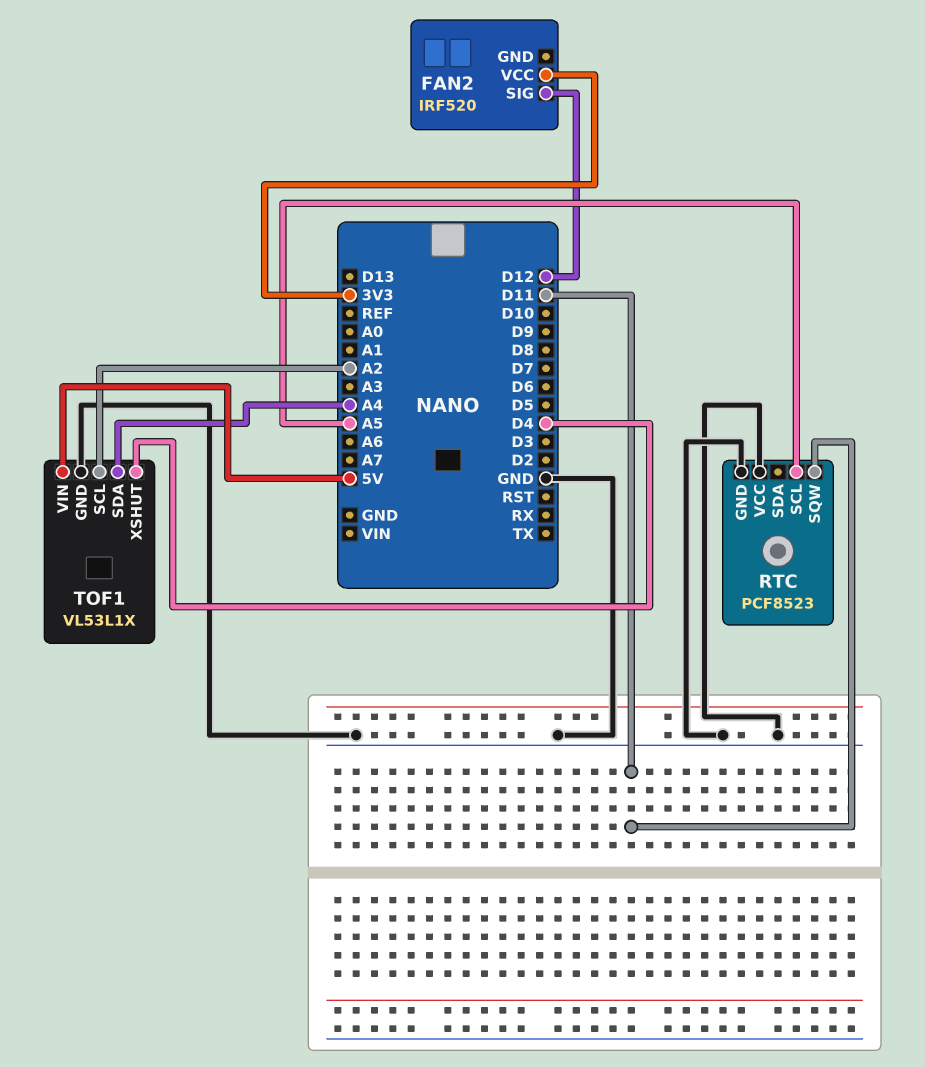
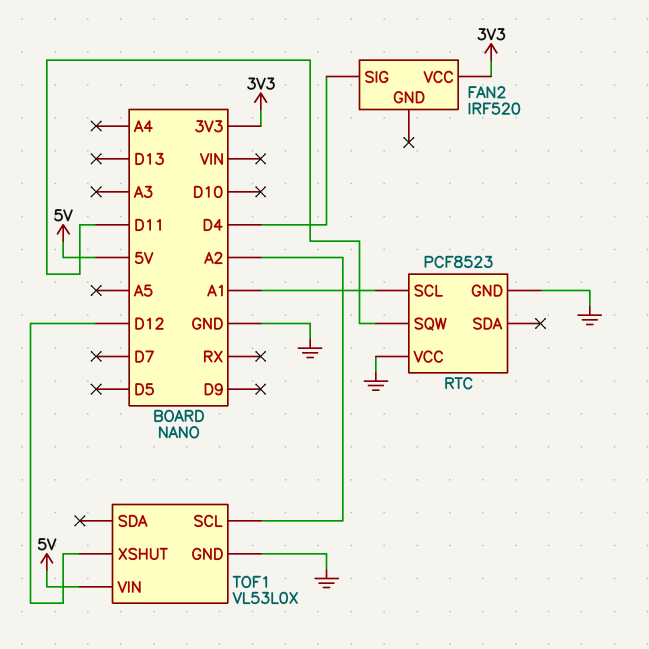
FAN2 pin SIG: D12 -> D4
RTC pin SCL: A5 -> A1
TOF1: VL53L1X -> VL53L0X
TOF1 pin SDA: A4 -> none
TOF1 pin XSHUT: D4 -> D12

